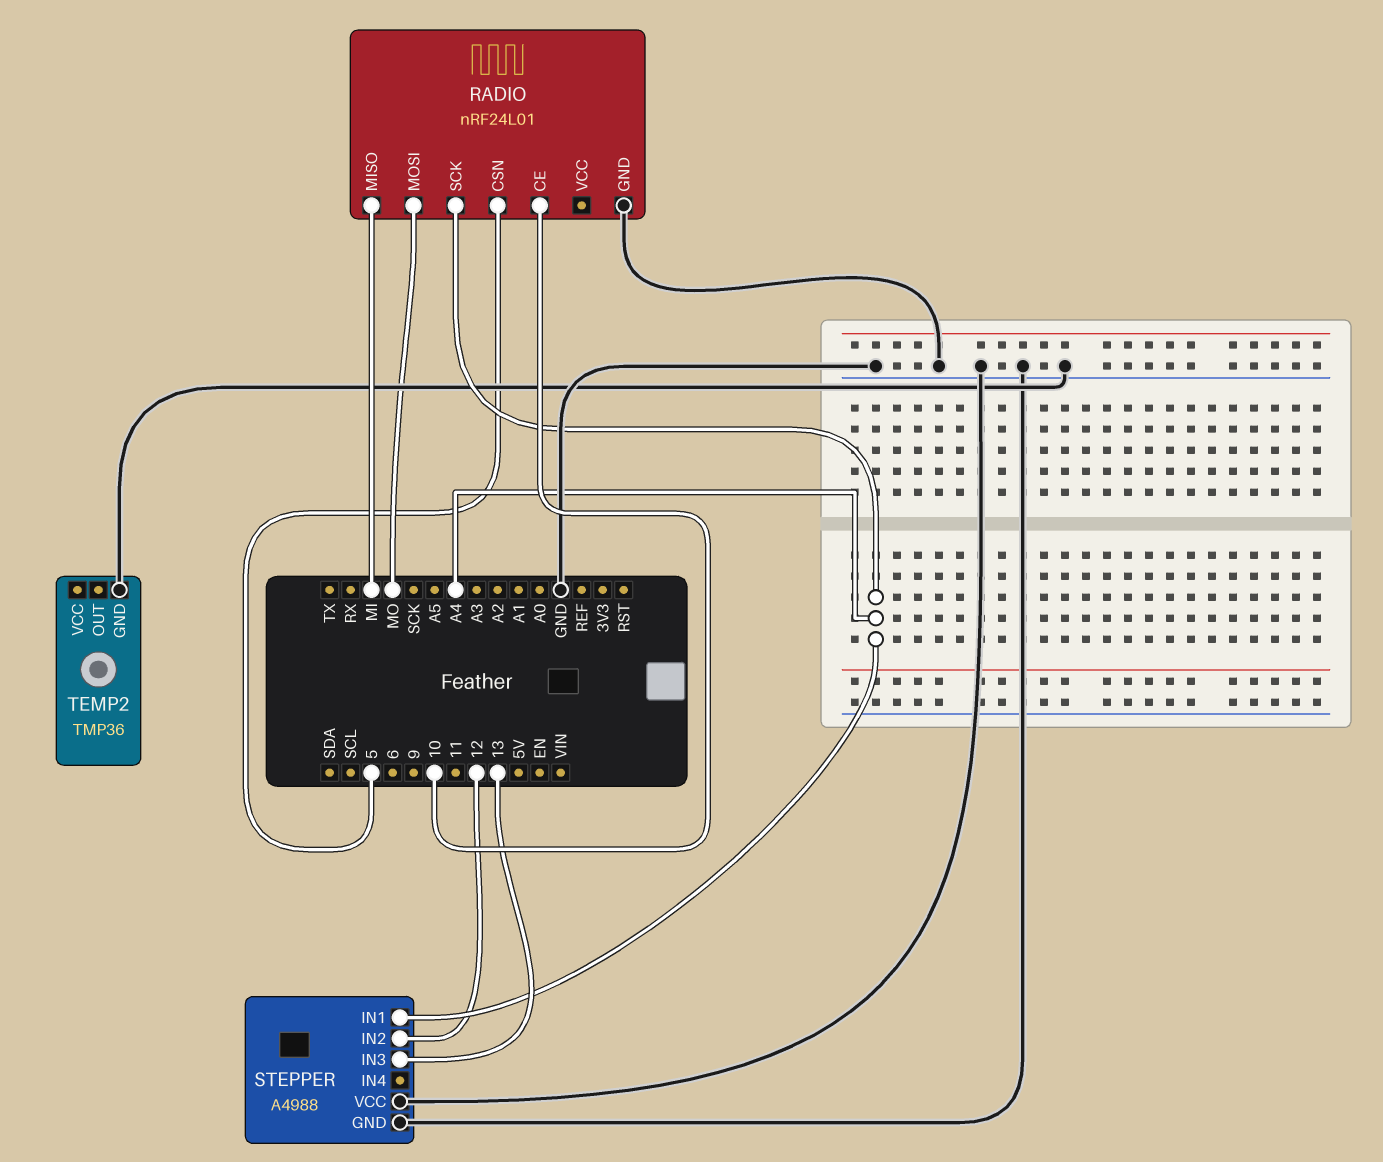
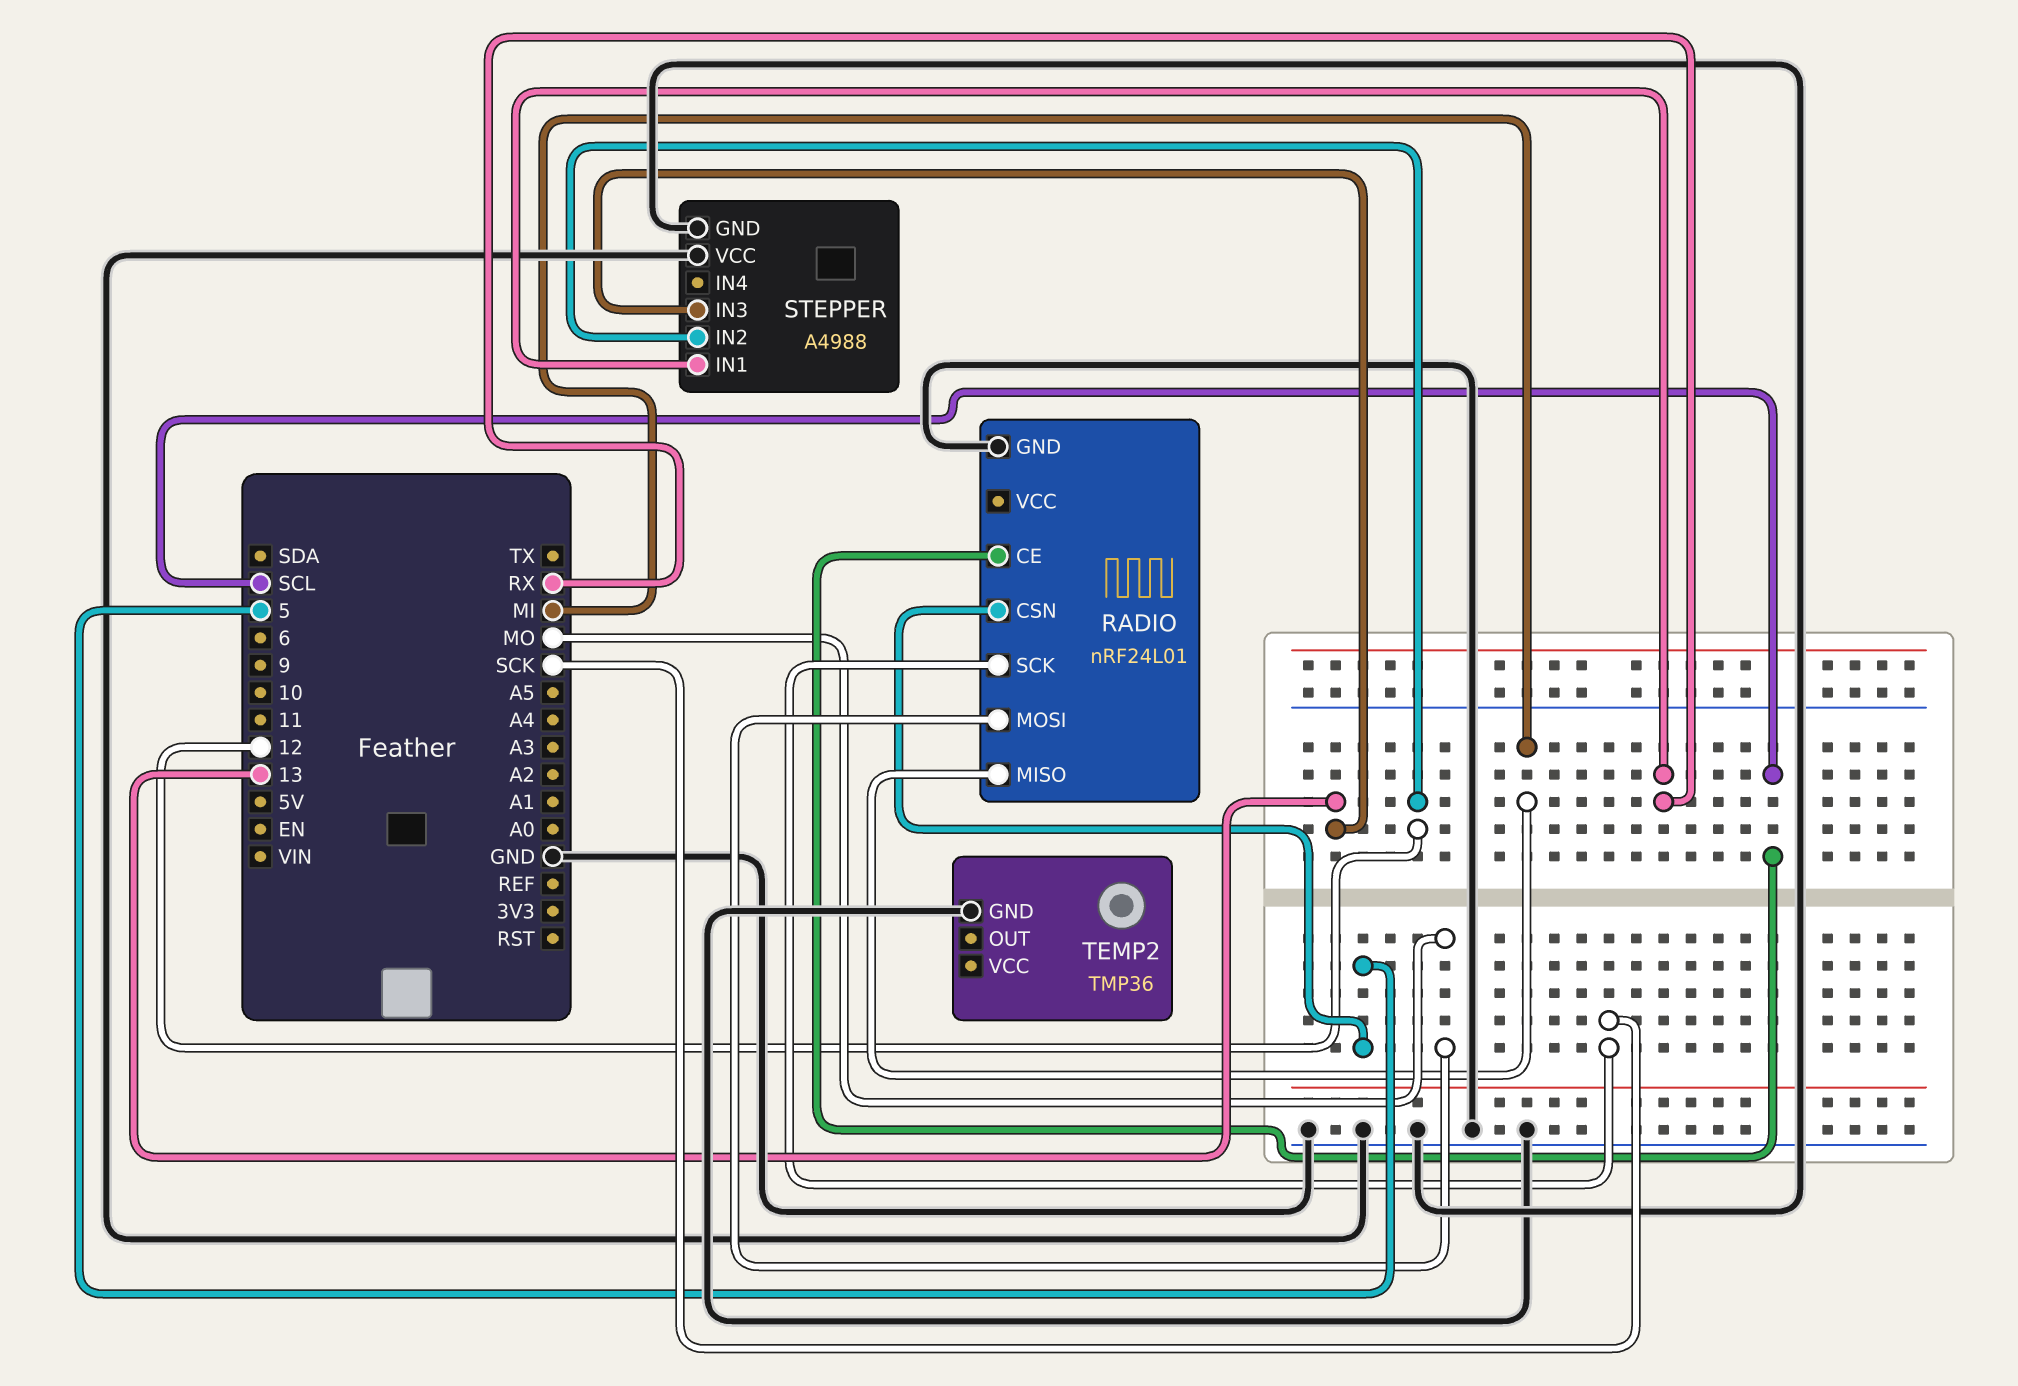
RADIO pin CE: 10 -> SCL
RADIO pin SCK: A4 -> SCK
STEPPER pin IN1: A4 -> RX

